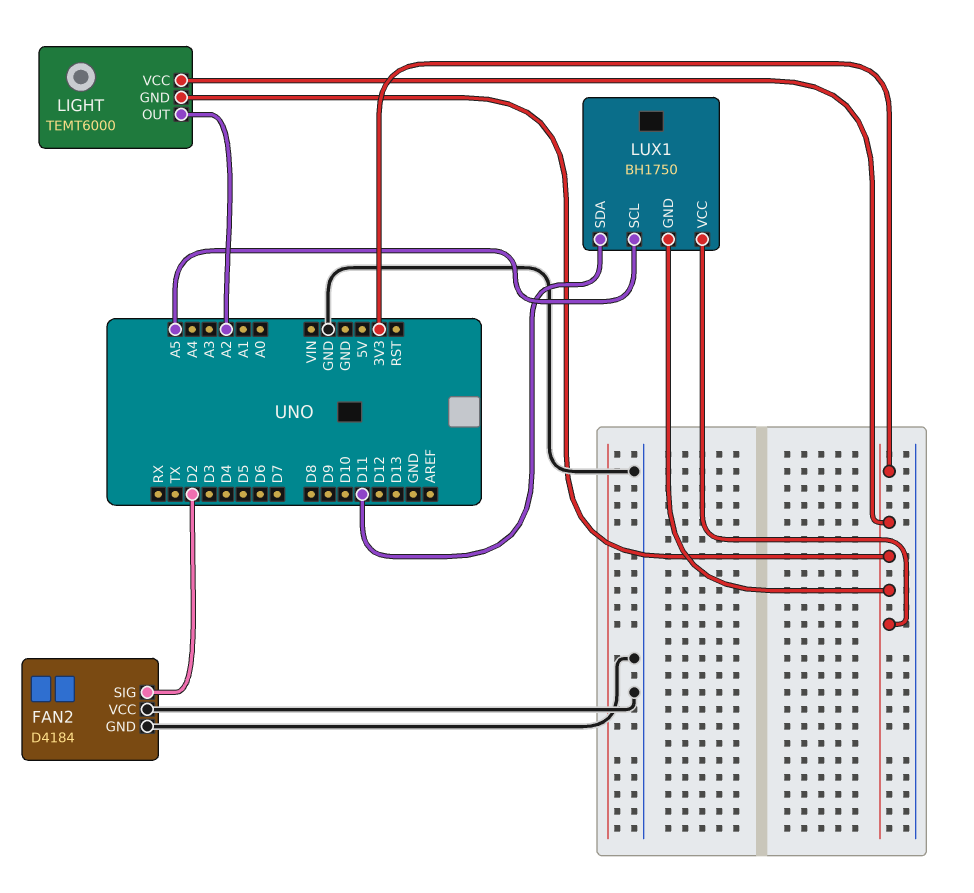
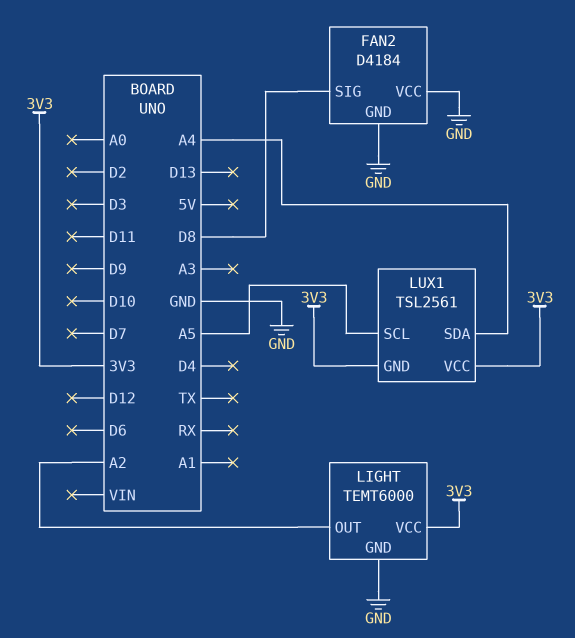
FAN2 pin SIG: D2 -> D8
LIGHT pin GND: 3V3 -> GND
LUX1: BH1750 -> TSL2561
LUX1 pin SDA: D11 -> A4

